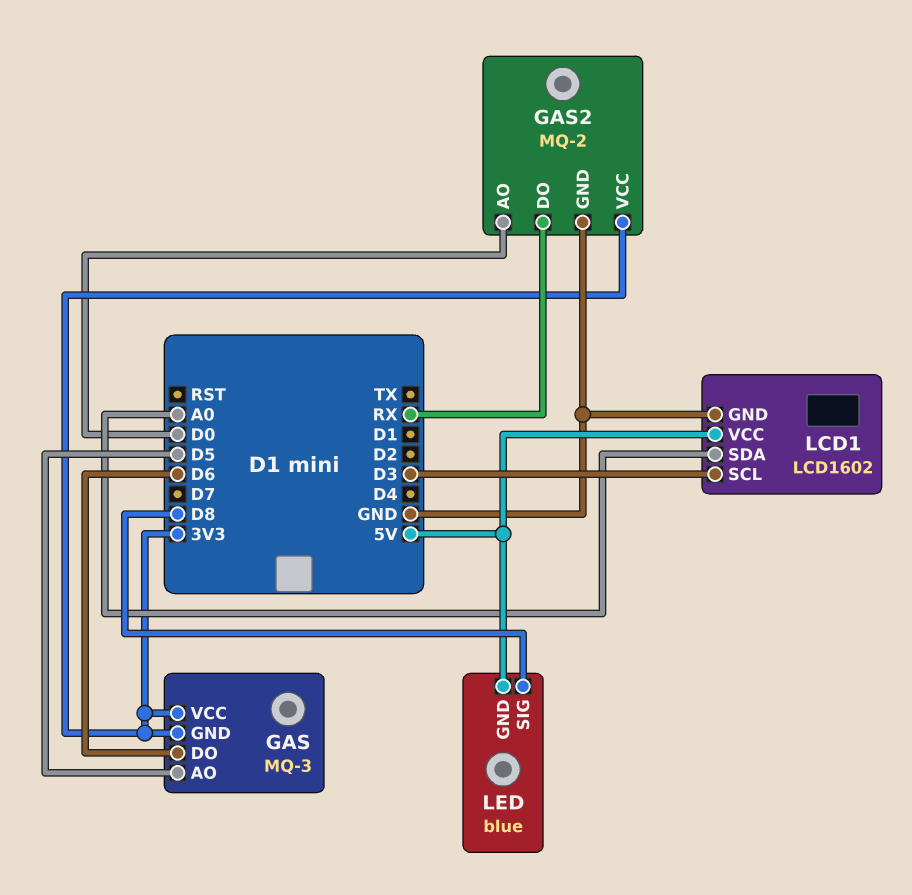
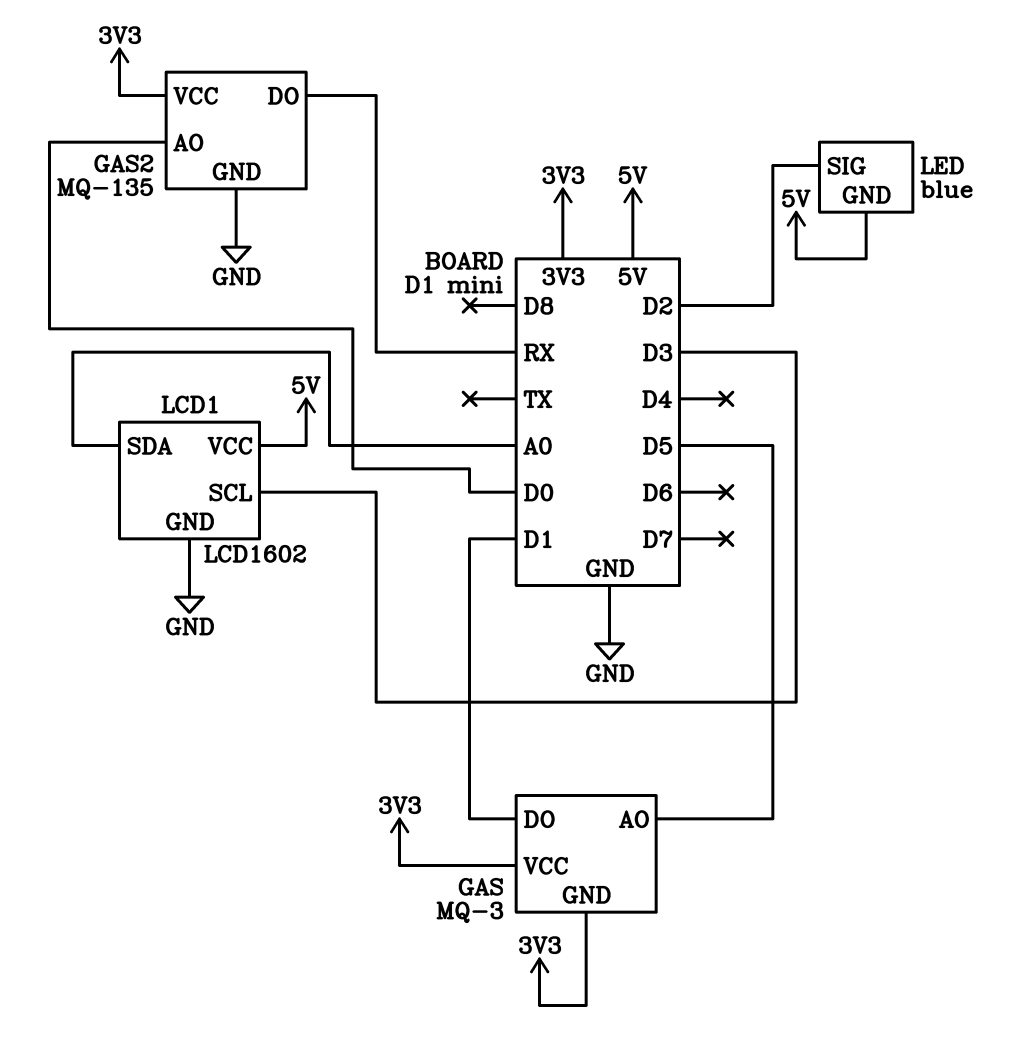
GAS pin DO: D6 -> D1
GAS2: MQ-2 -> MQ-135
LED pin SIG: D8 -> D2

